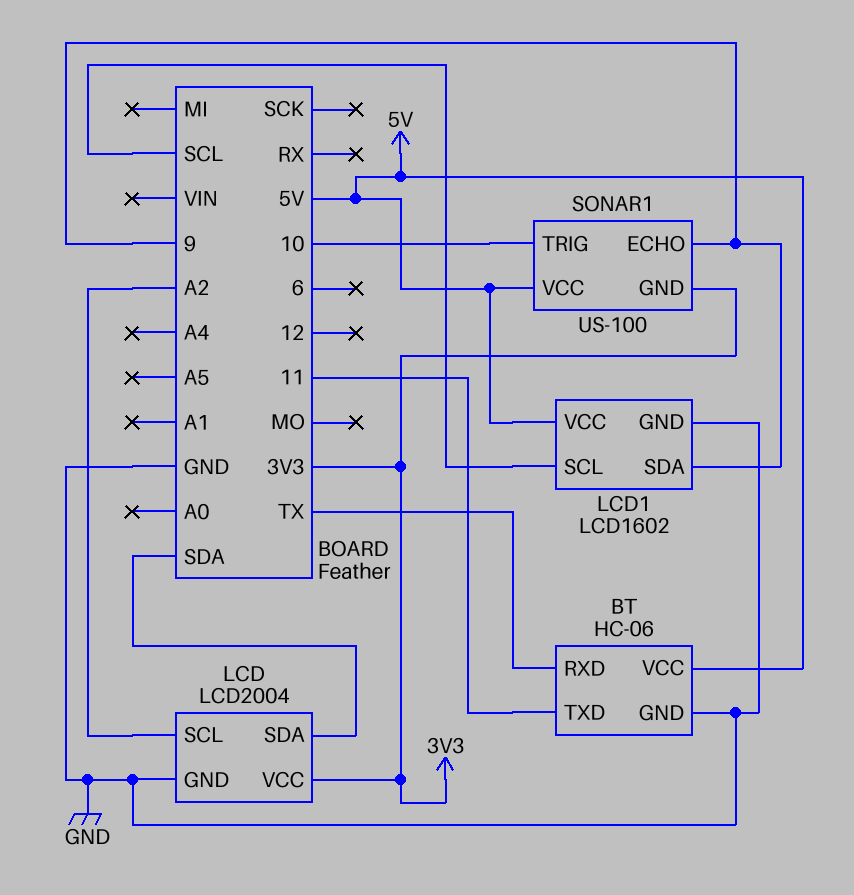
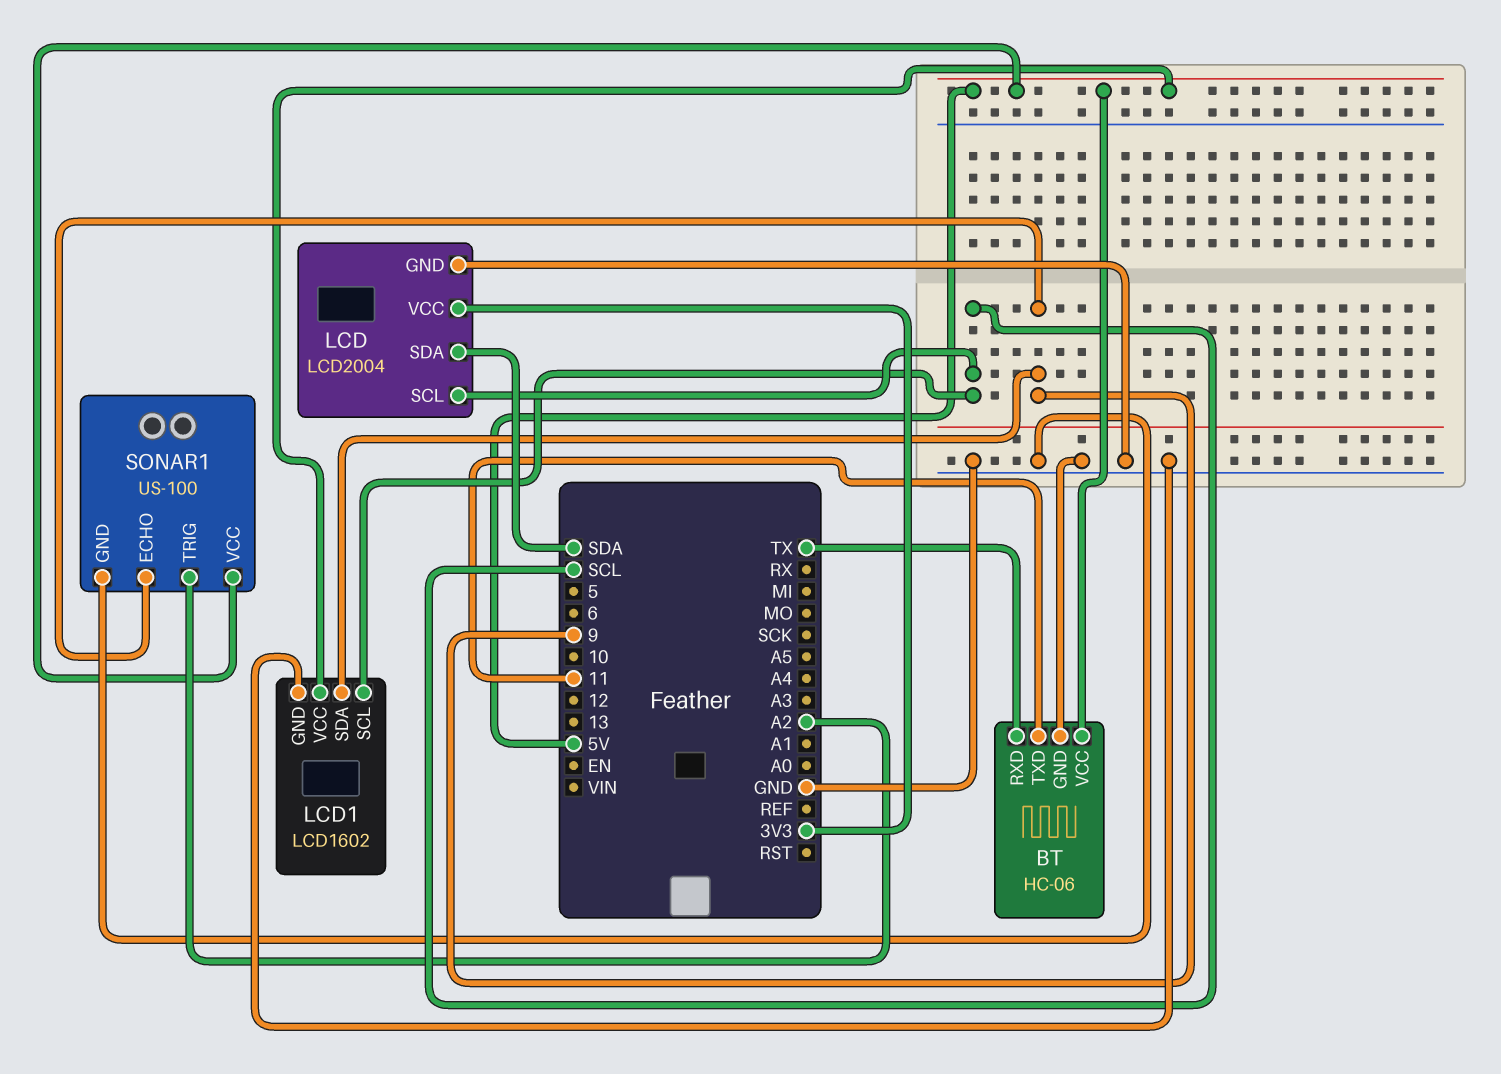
LCD pin SCL: A2 -> SCL
SONAR1 pin GND: 3V3 -> GND
SONAR1 pin TRIG: 10 -> A2

